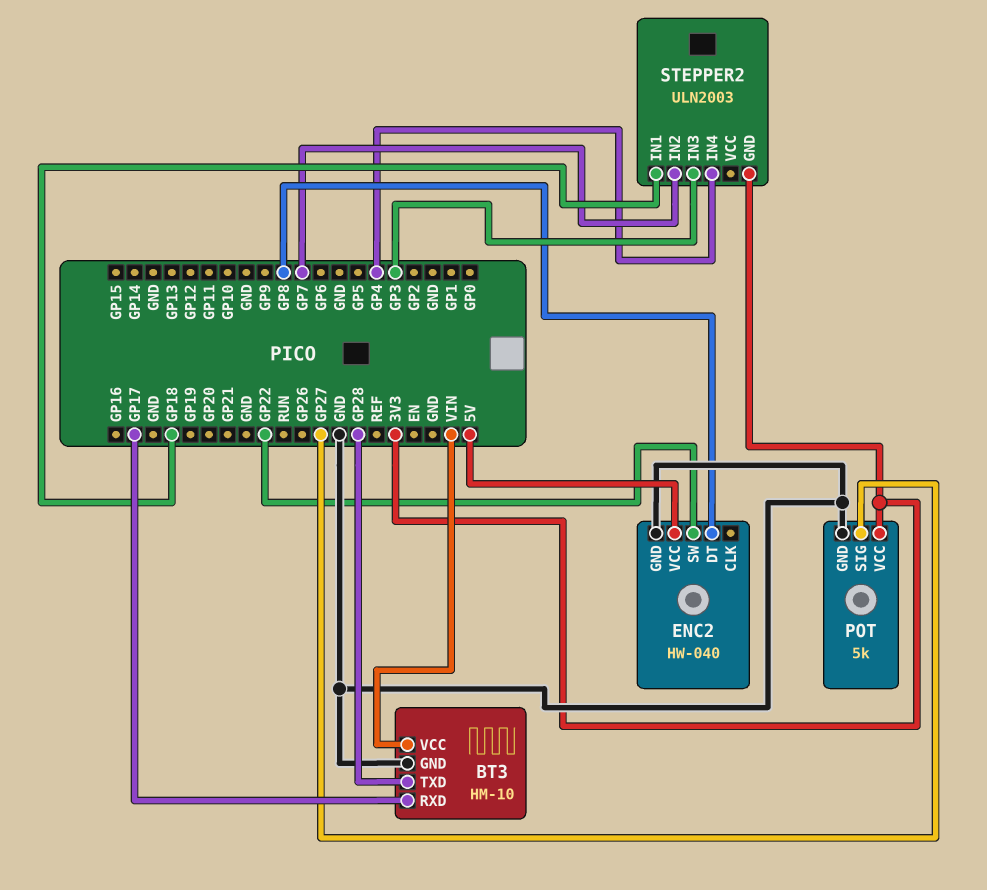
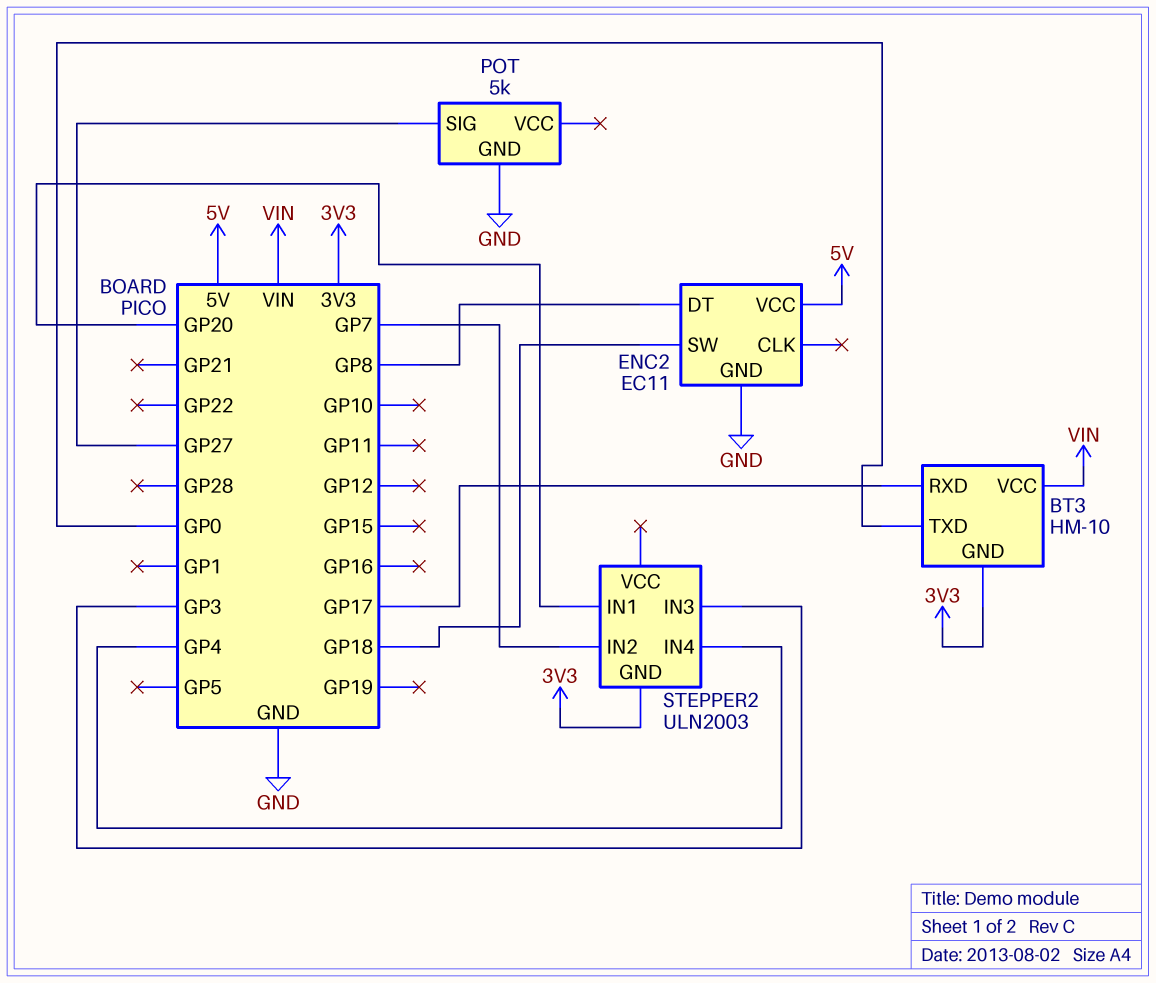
BT3 pin GND: GND -> 3V3
BT3 pin TXD: GP28 -> GP0
ENC2: HW-040 -> EC11
ENC2 pin SW: GP22 -> GP18
POT pin VCC: 3V3 -> none
STEPPER2 pin IN1: GP18 -> GP20

